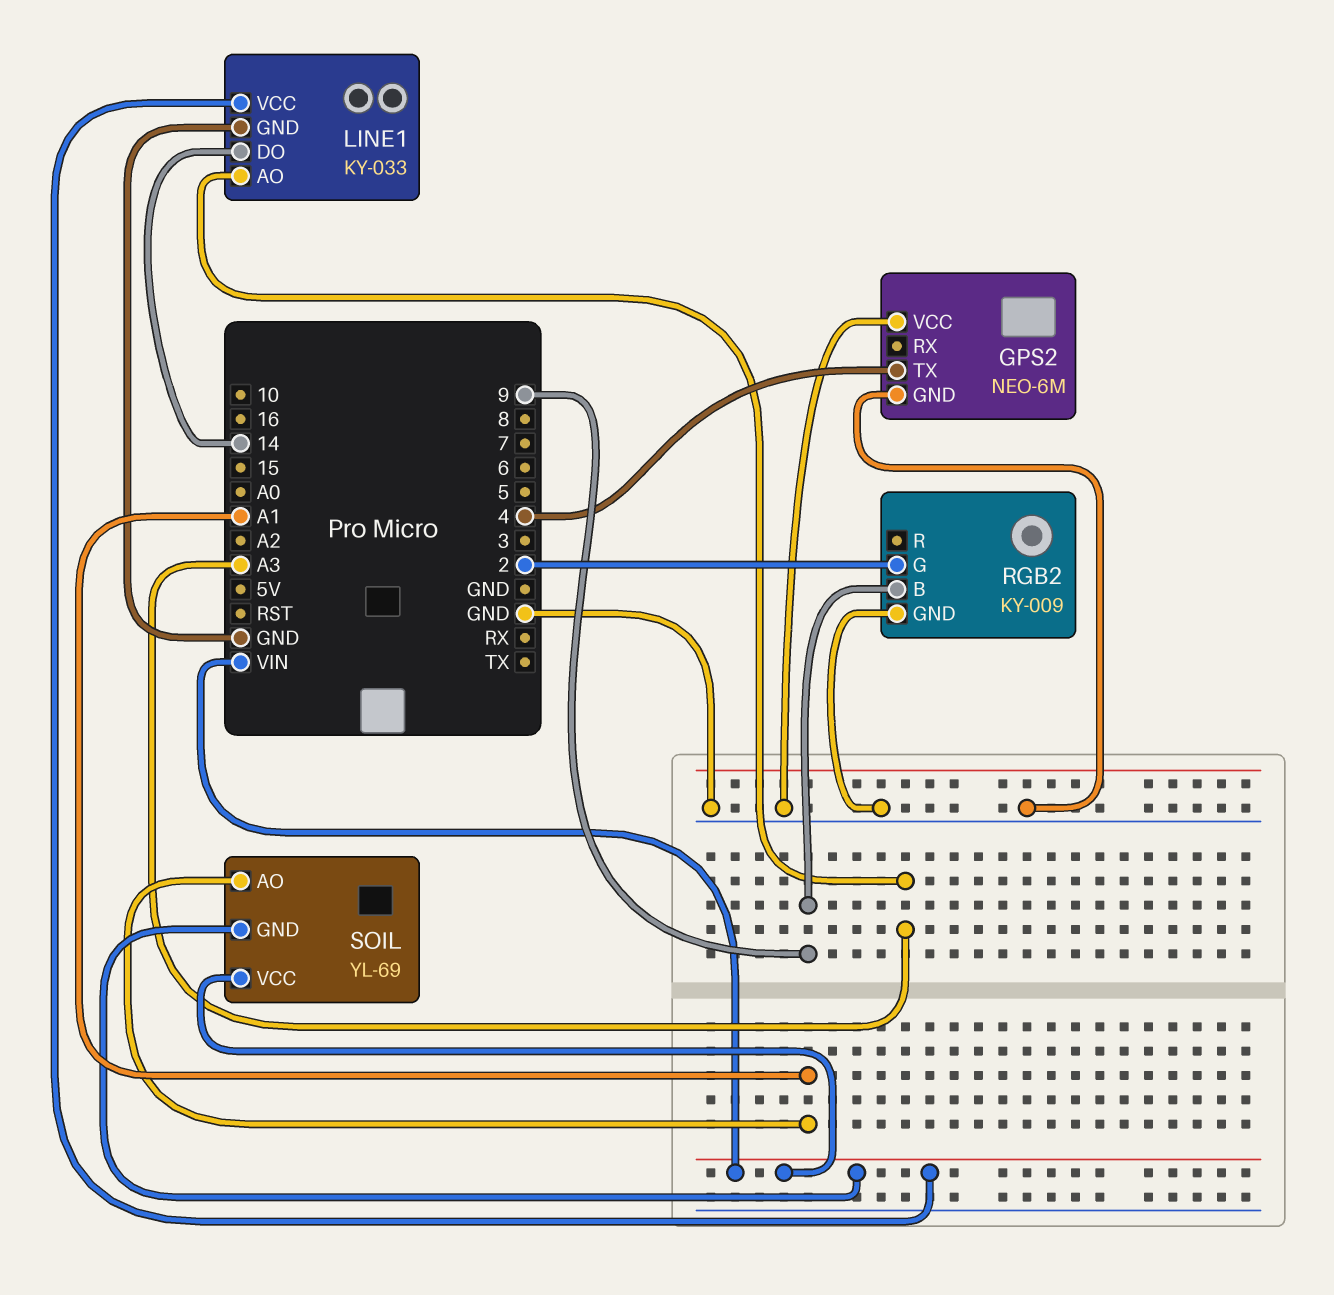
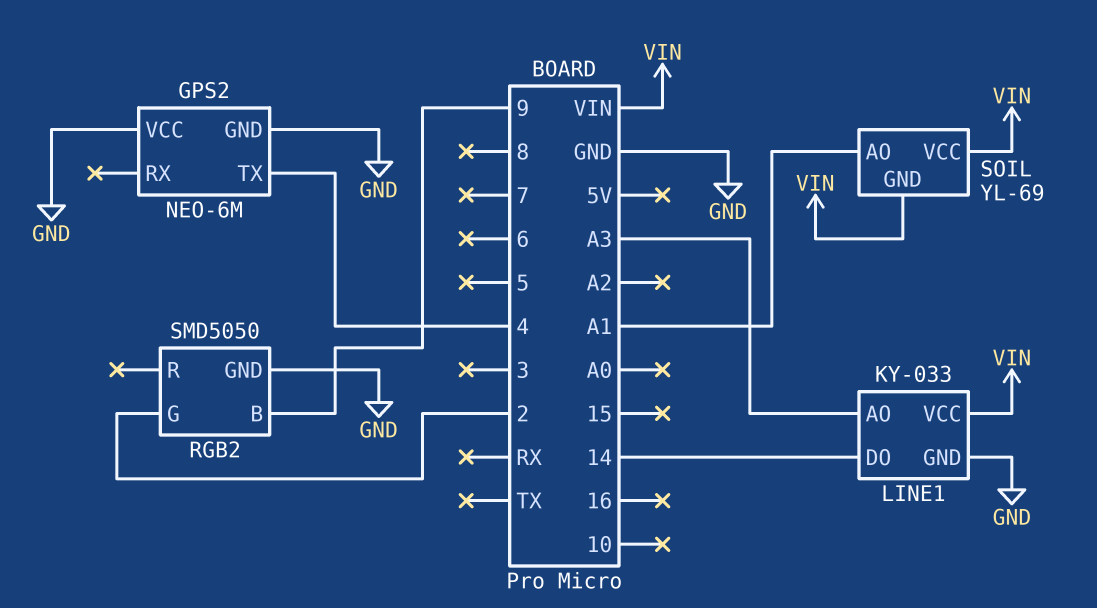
RGB2: KY-009 -> SMD5050

